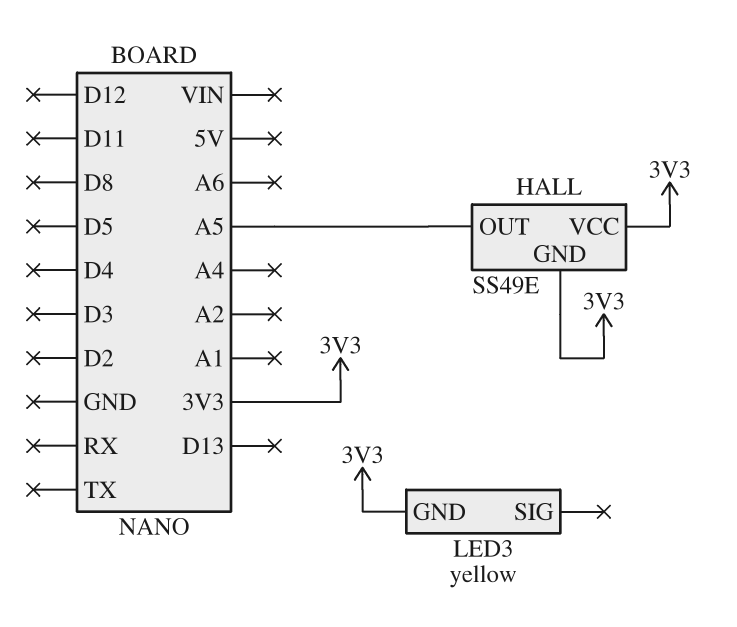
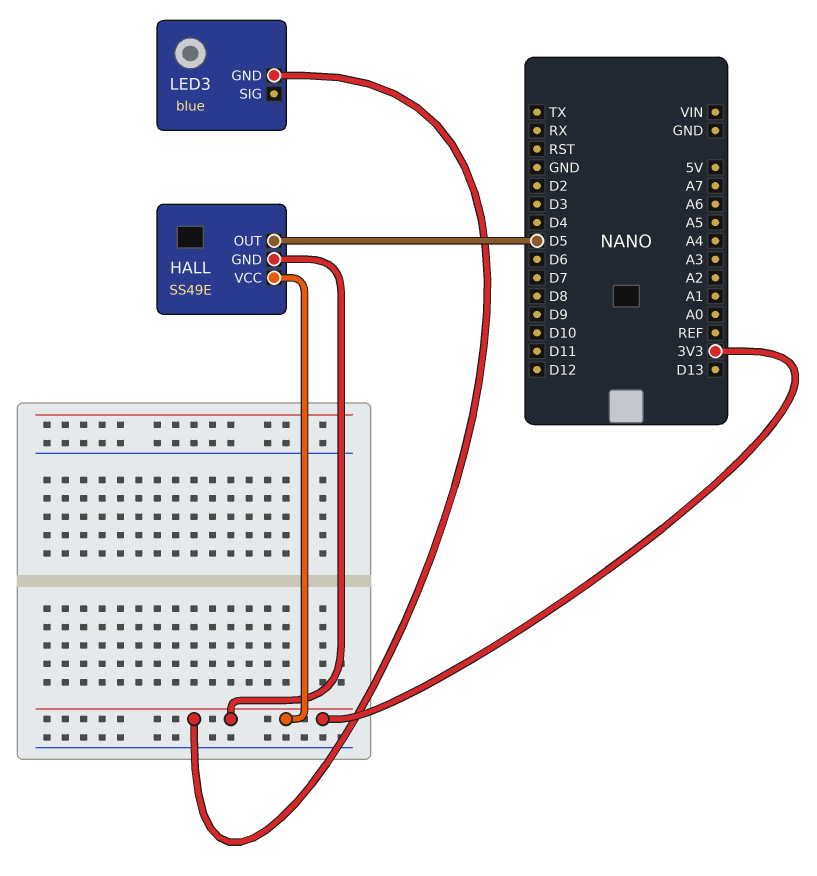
HALL pin OUT: A5 -> D5
LED3: yellow -> blue

